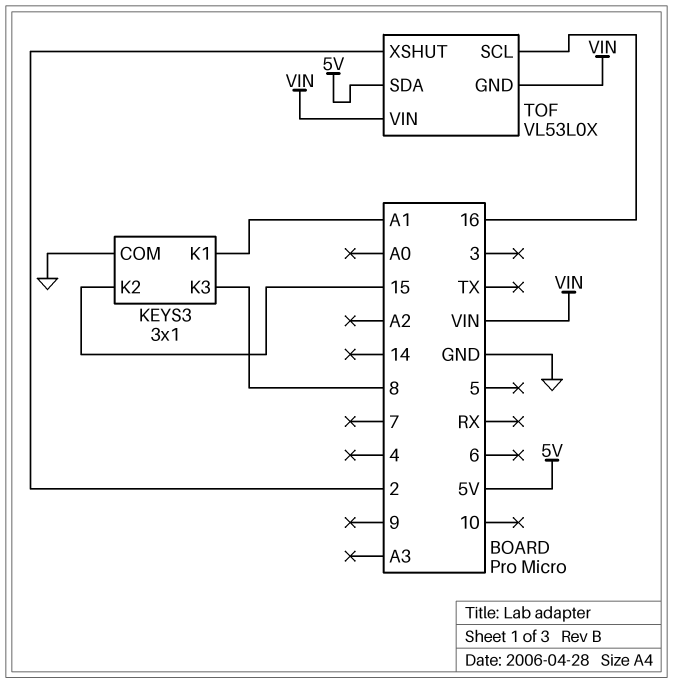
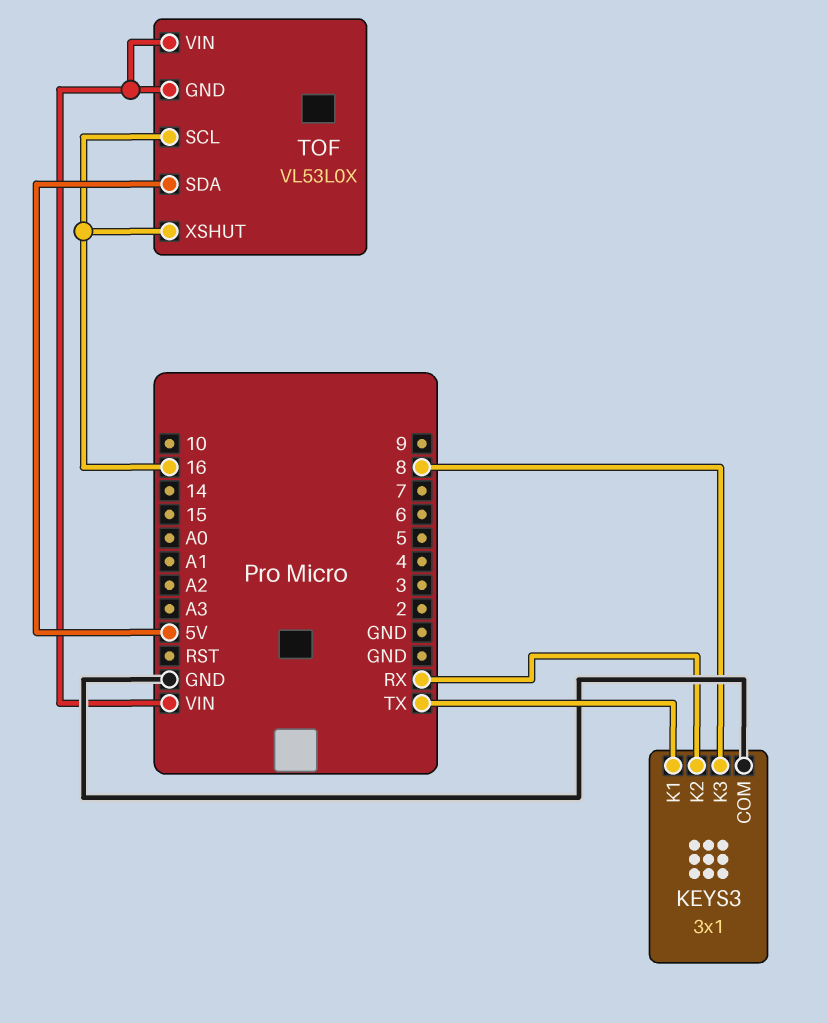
KEYS3 pin K1: A1 -> TX
KEYS3 pin K2: 15 -> RX
TOF pin XSHUT: 2 -> 16

